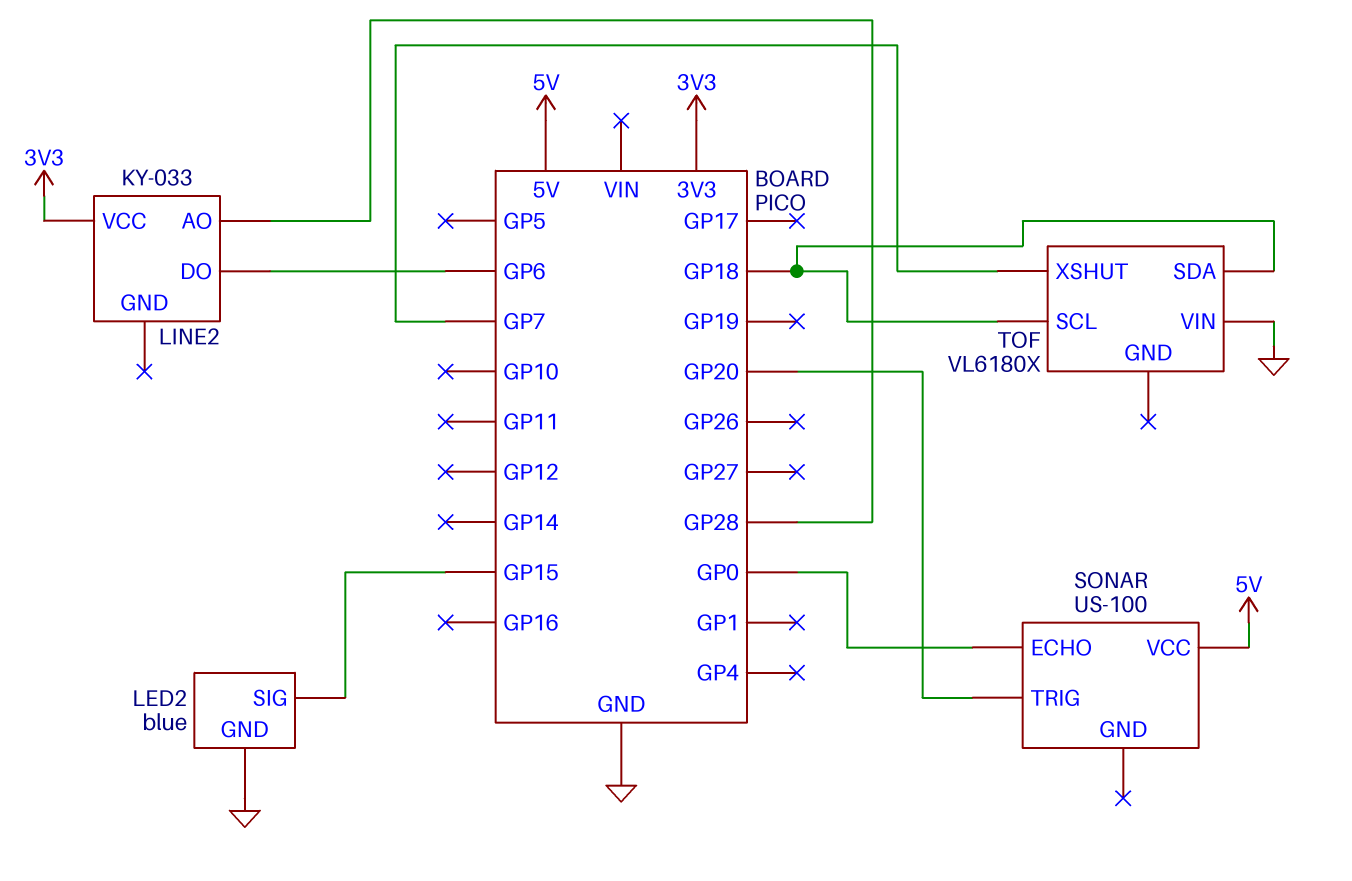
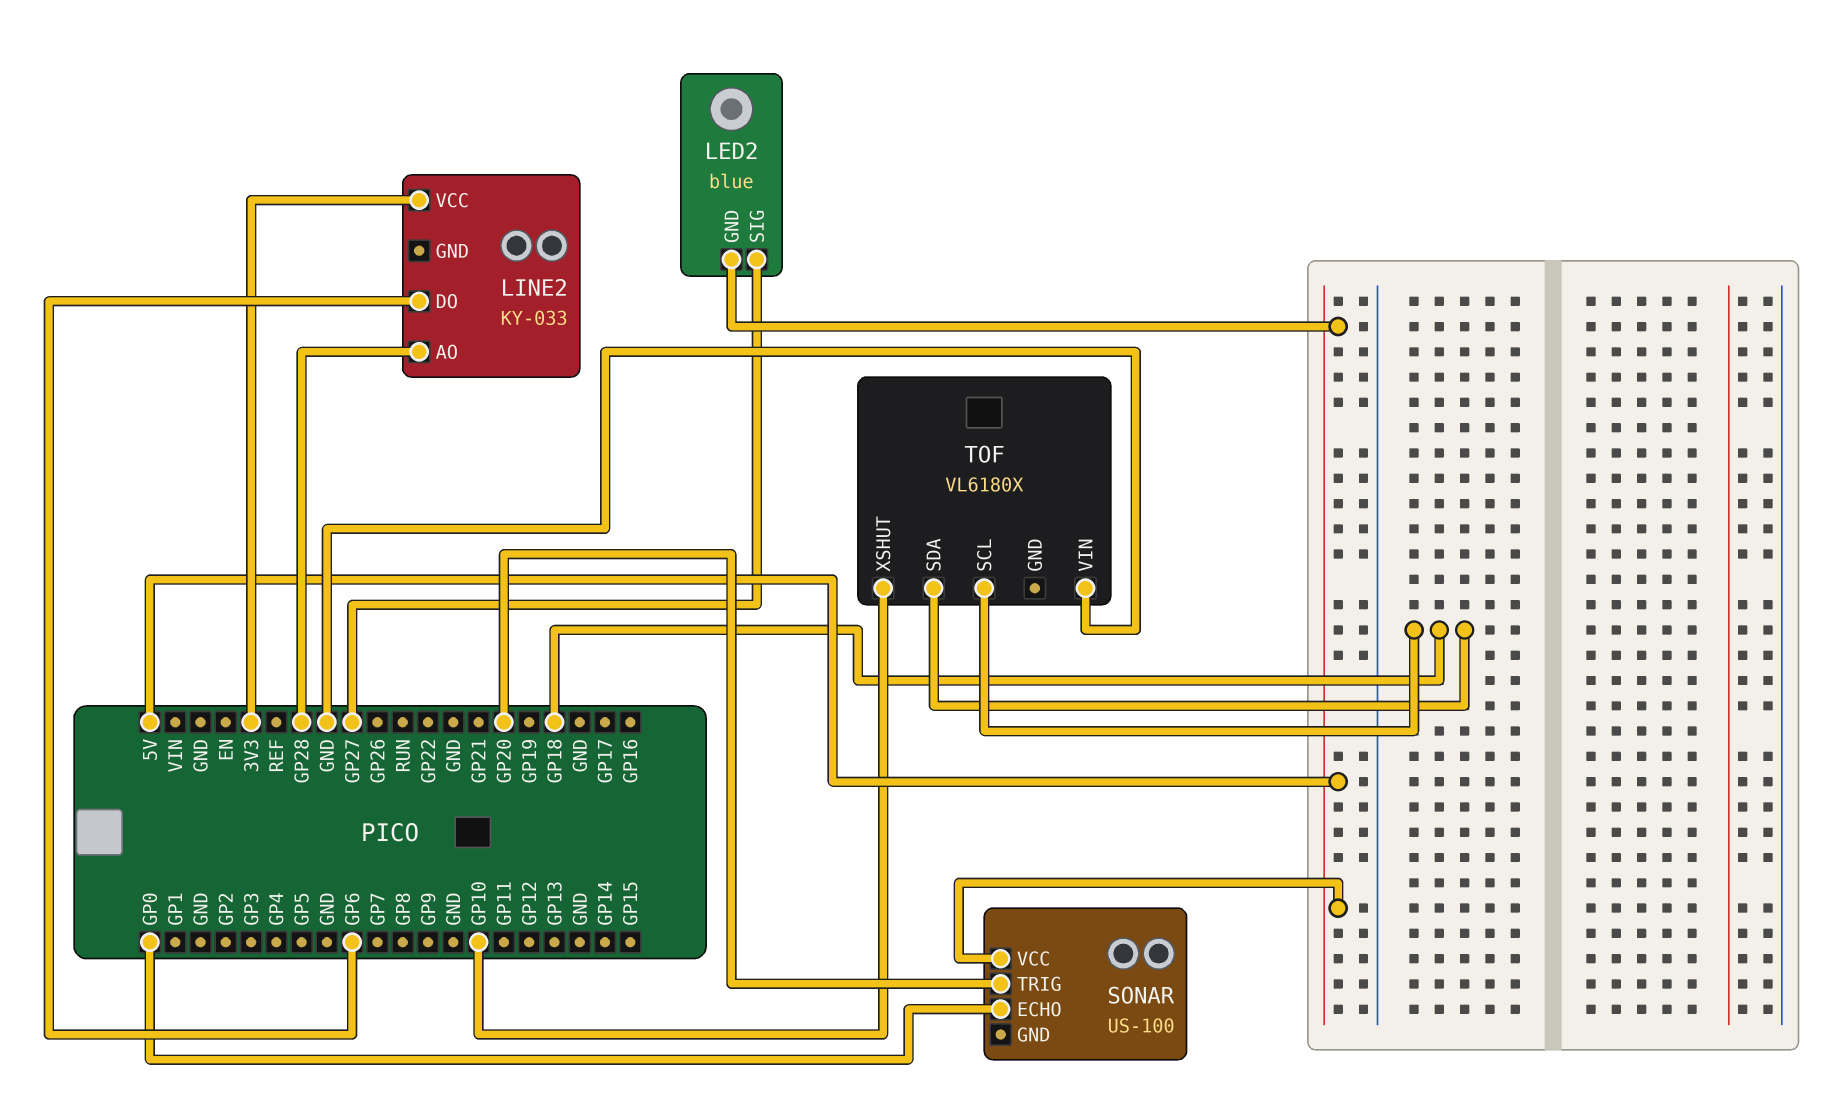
LED2 pin GND: GND -> 5V
LED2 pin SIG: GP15 -> GP27
TOF pin XSHUT: GP7 -> GP10

